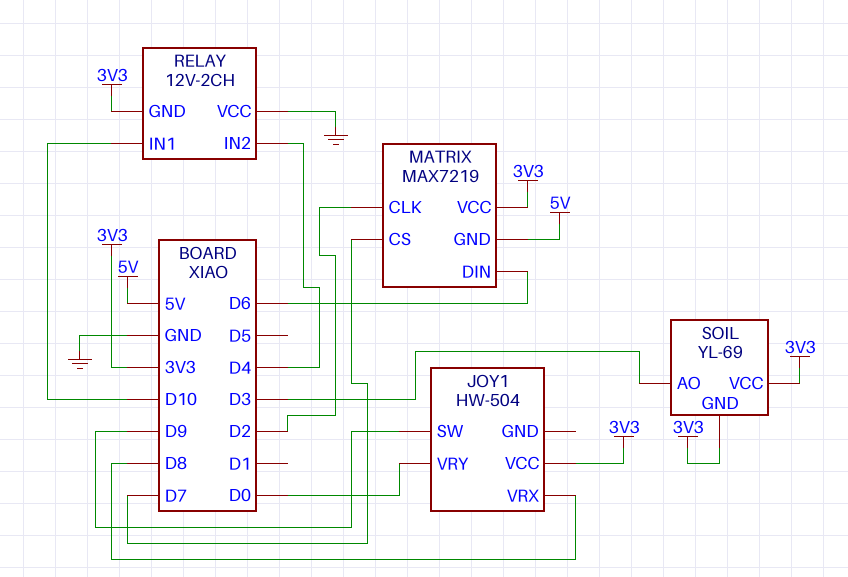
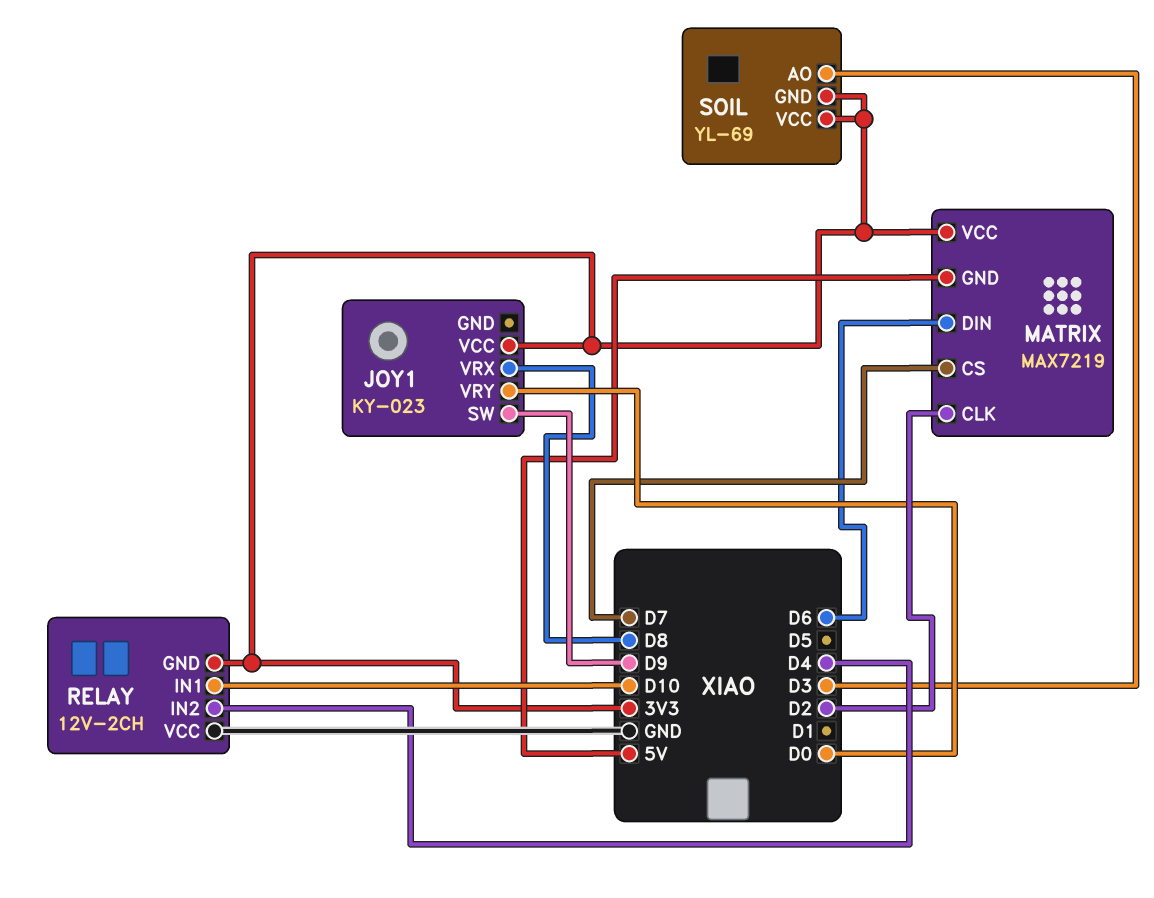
JOY1: HW-504 -> KY-023

